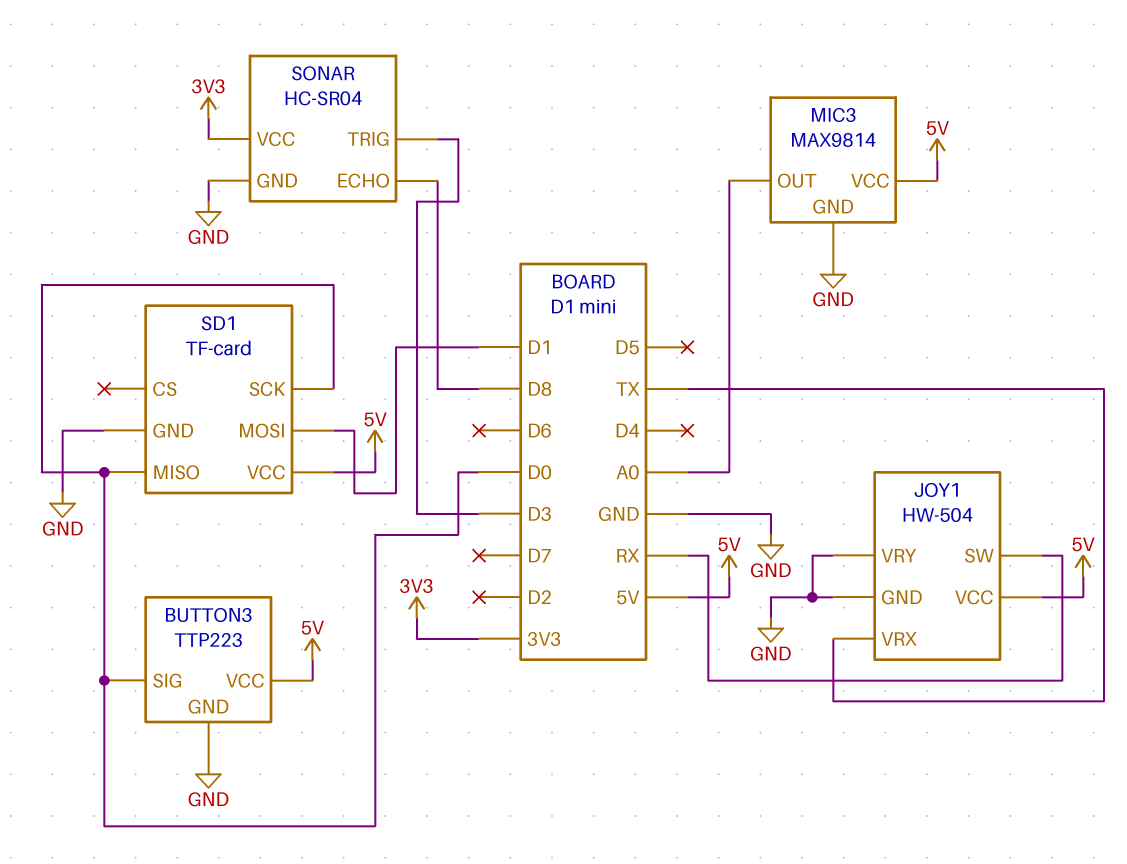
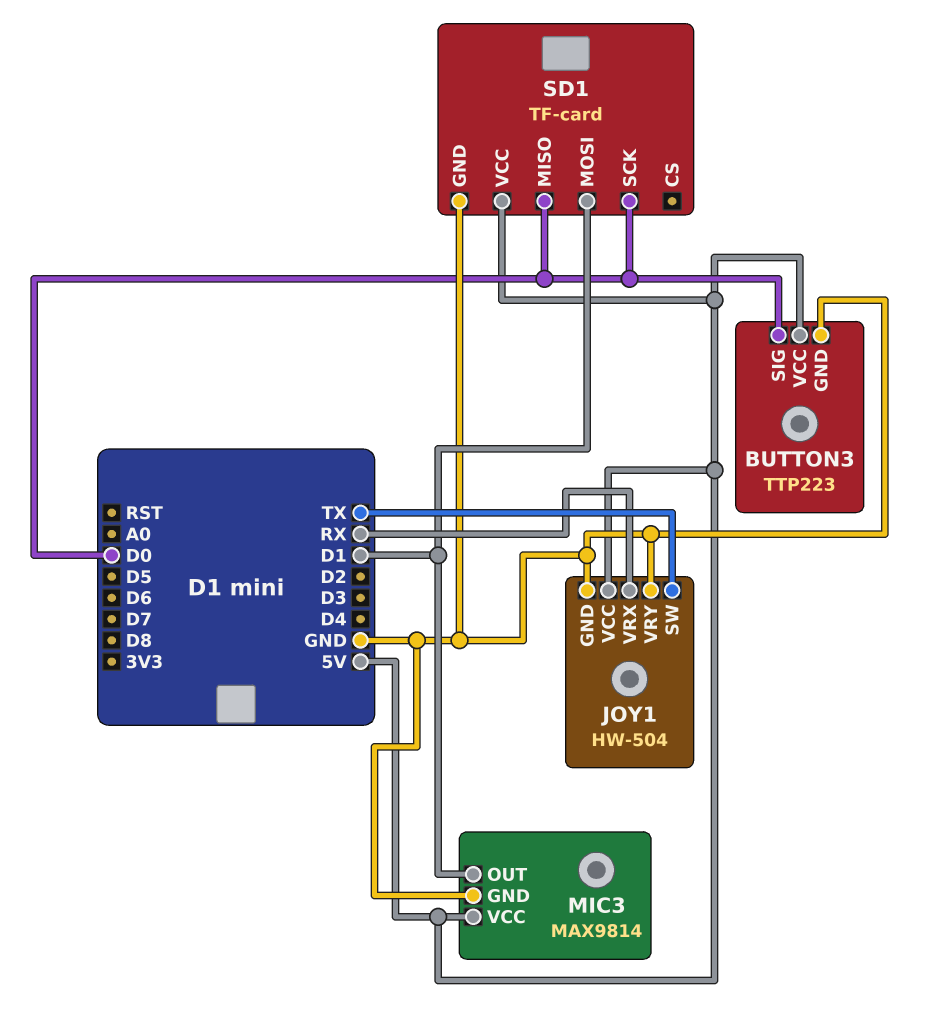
JOY1 pin SW: RX -> TX
JOY1 pin VRX: TX -> RX
MIC3 pin OUT: A0 -> D1
SONAR: HC-SR04 -> none
SONAR pin ECHO: D8 -> none
SONAR pin GND: GND -> none
SONAR pin TRIG: D3 -> none
SONAR pin VCC: 3V3 -> none

